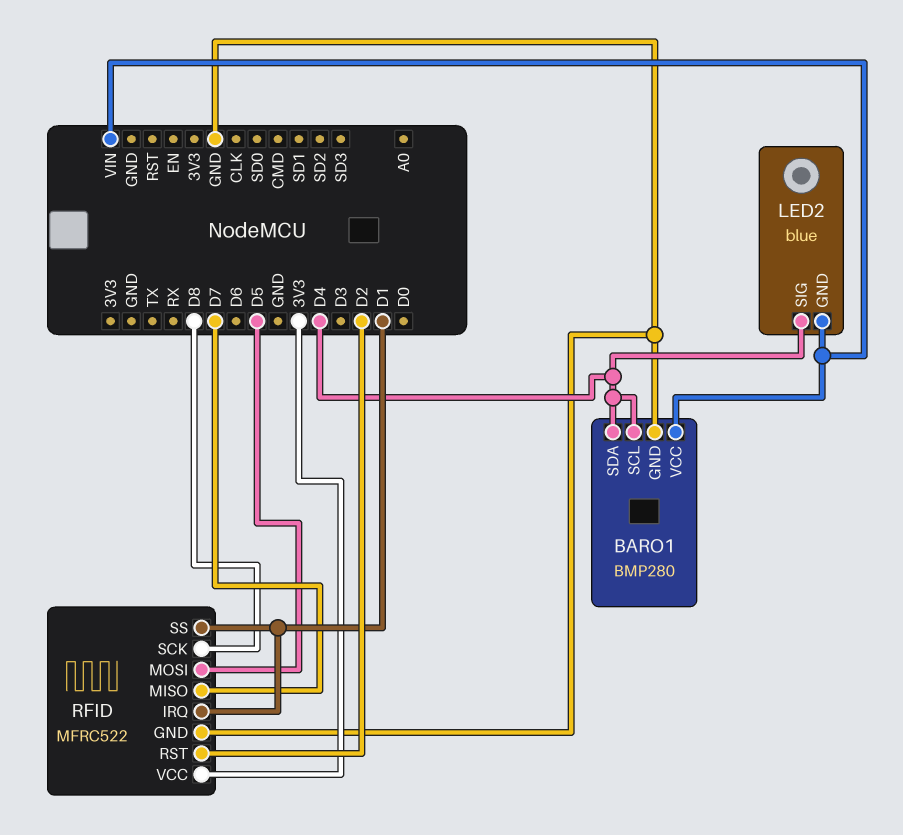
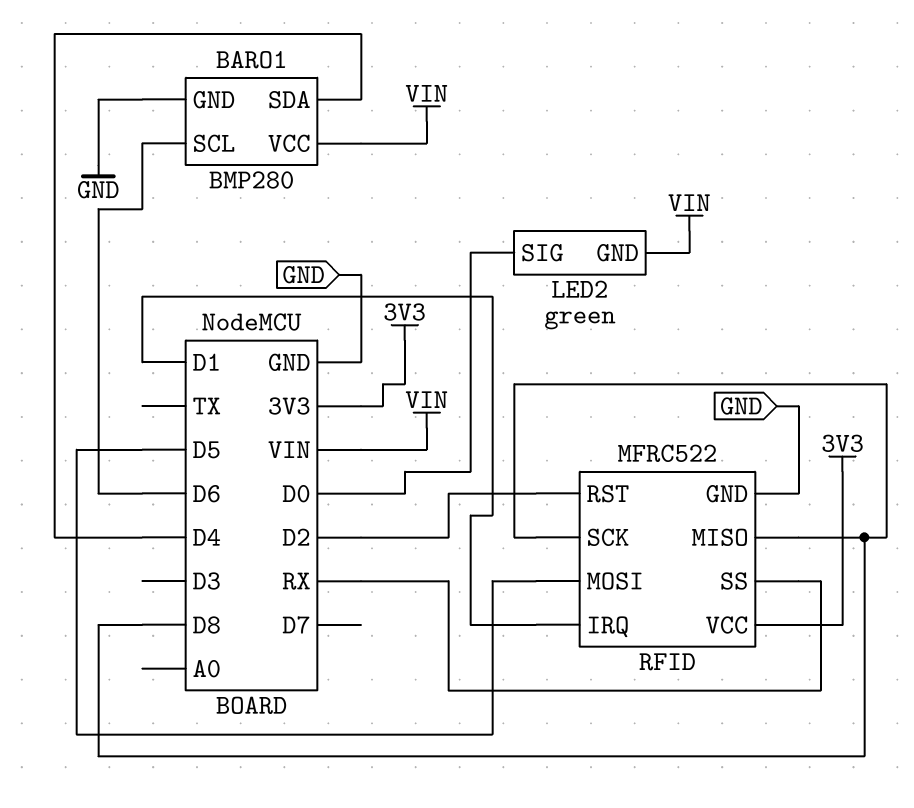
BARO1 pin SCL: D4 -> D6
LED2: blue -> green
LED2 pin SIG: D4 -> D0
RFID pin MISO: D7 -> D8
RFID pin SS: D1 -> RX

